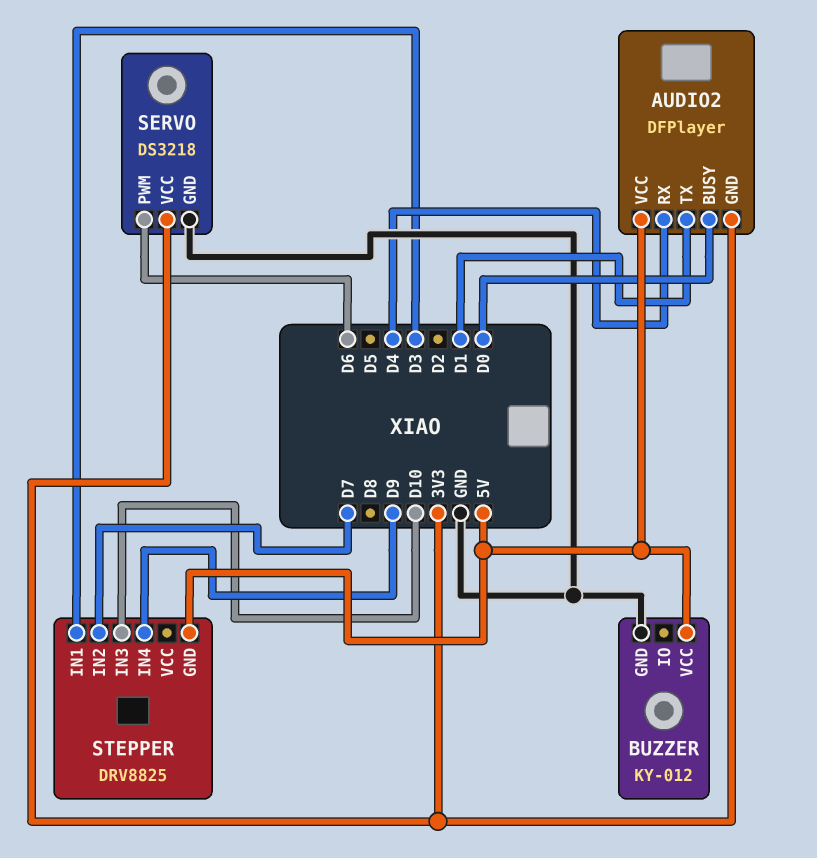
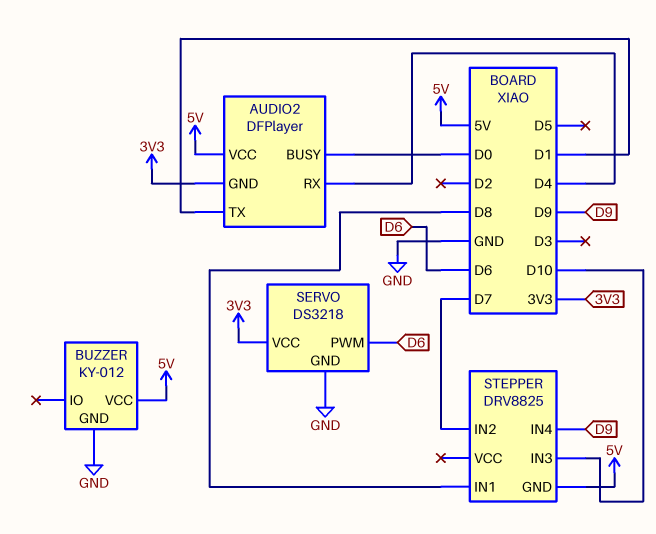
STEPPER pin IN1: D3 -> D8

